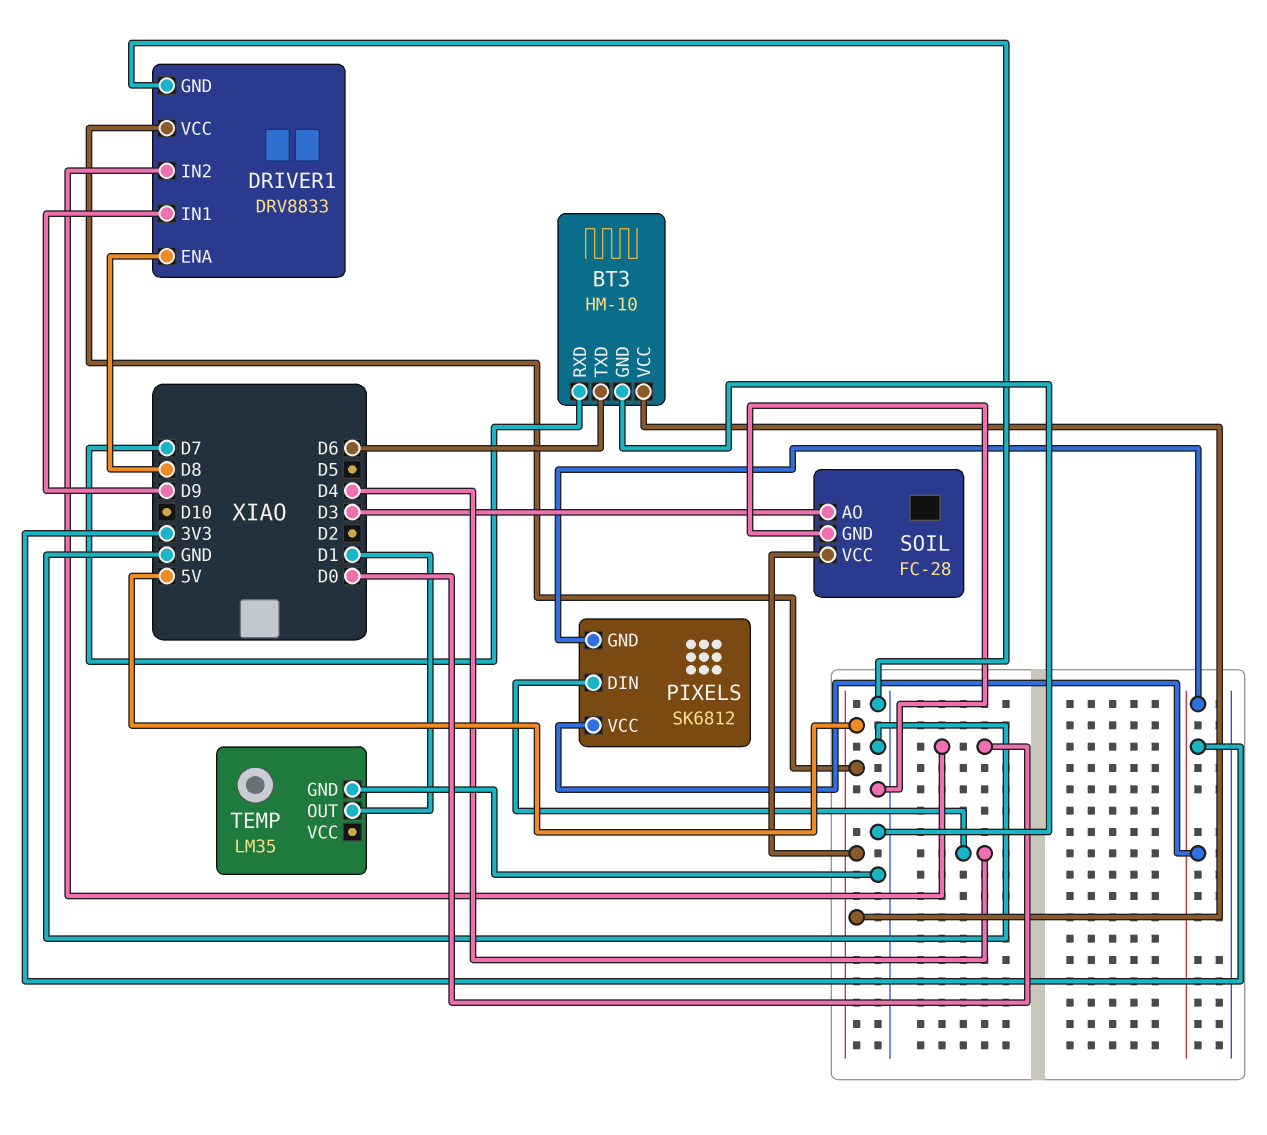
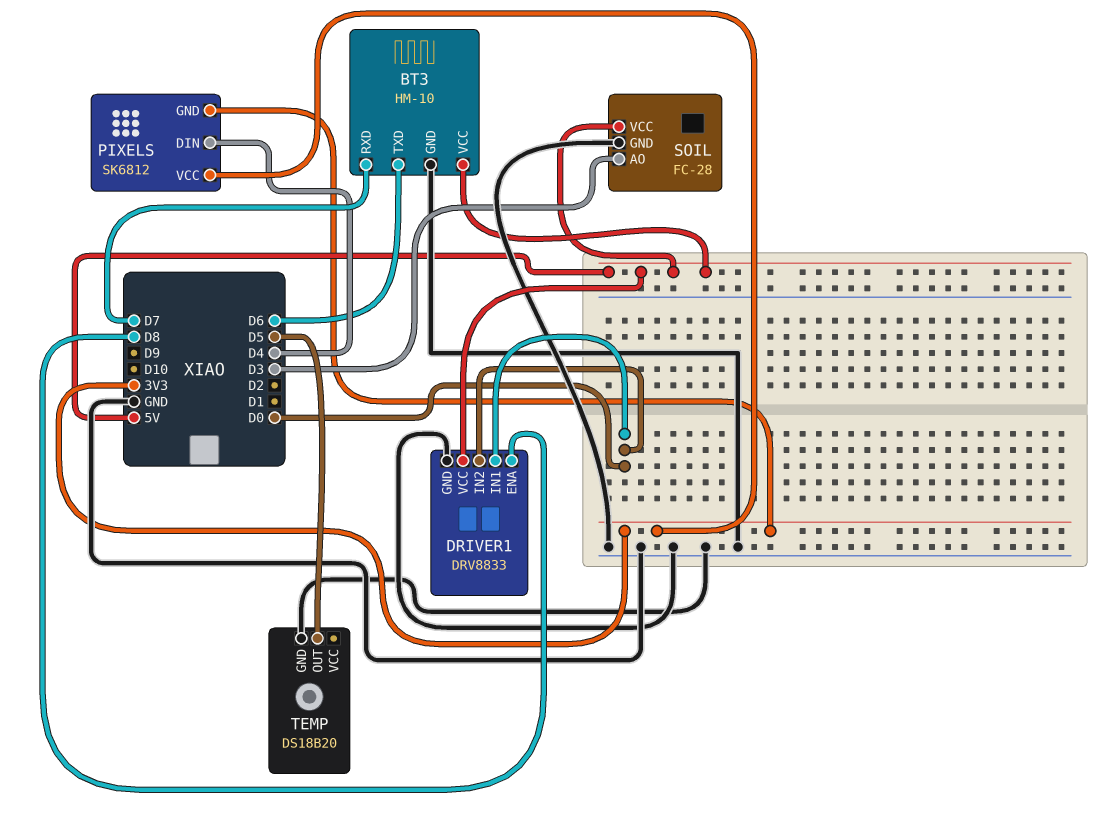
DRIVER1 pin IN1: D9 -> D0
TEMP: LM35 -> DS18B20
TEMP pin OUT: D1 -> D5

